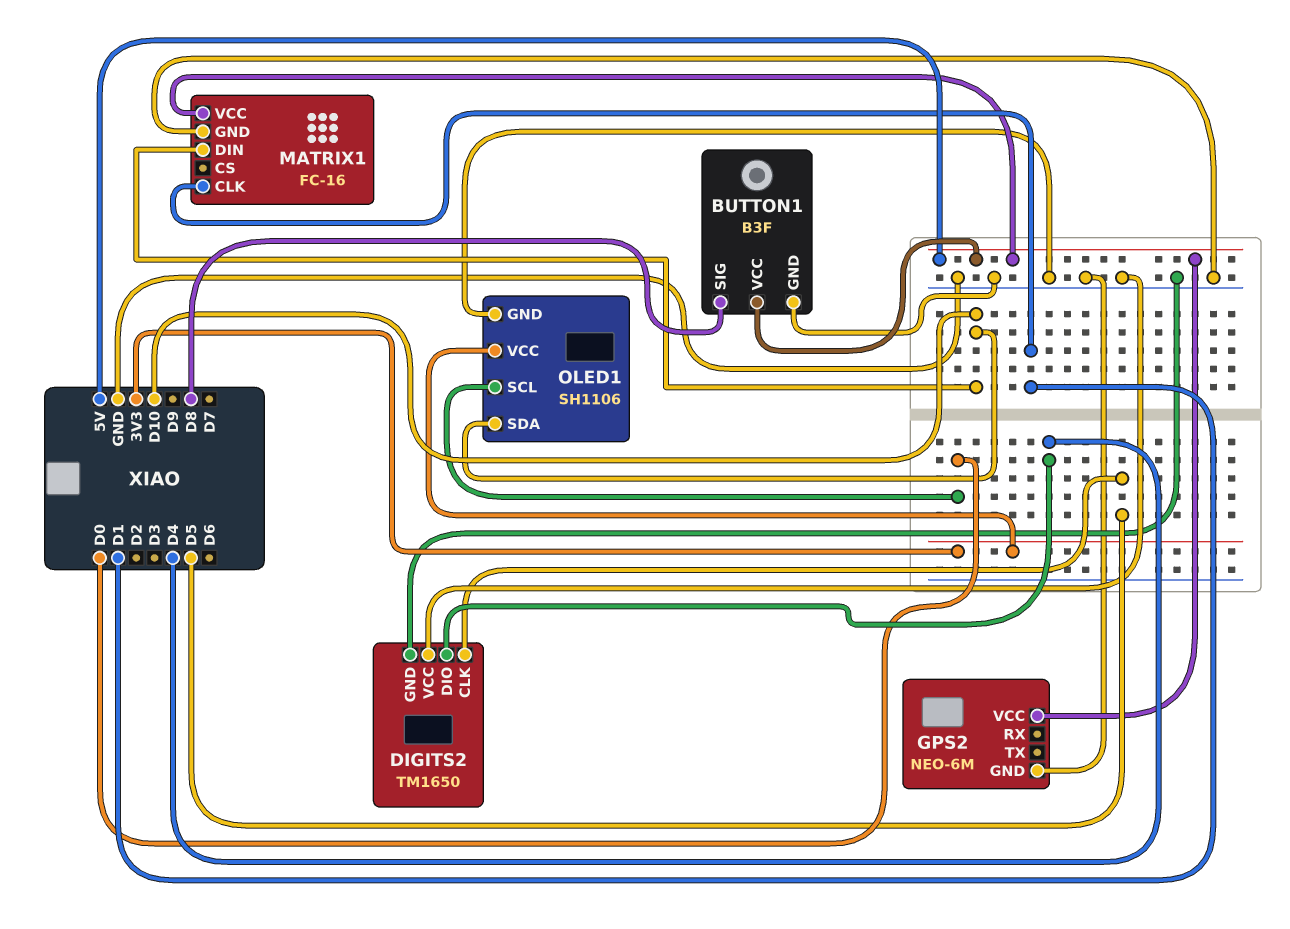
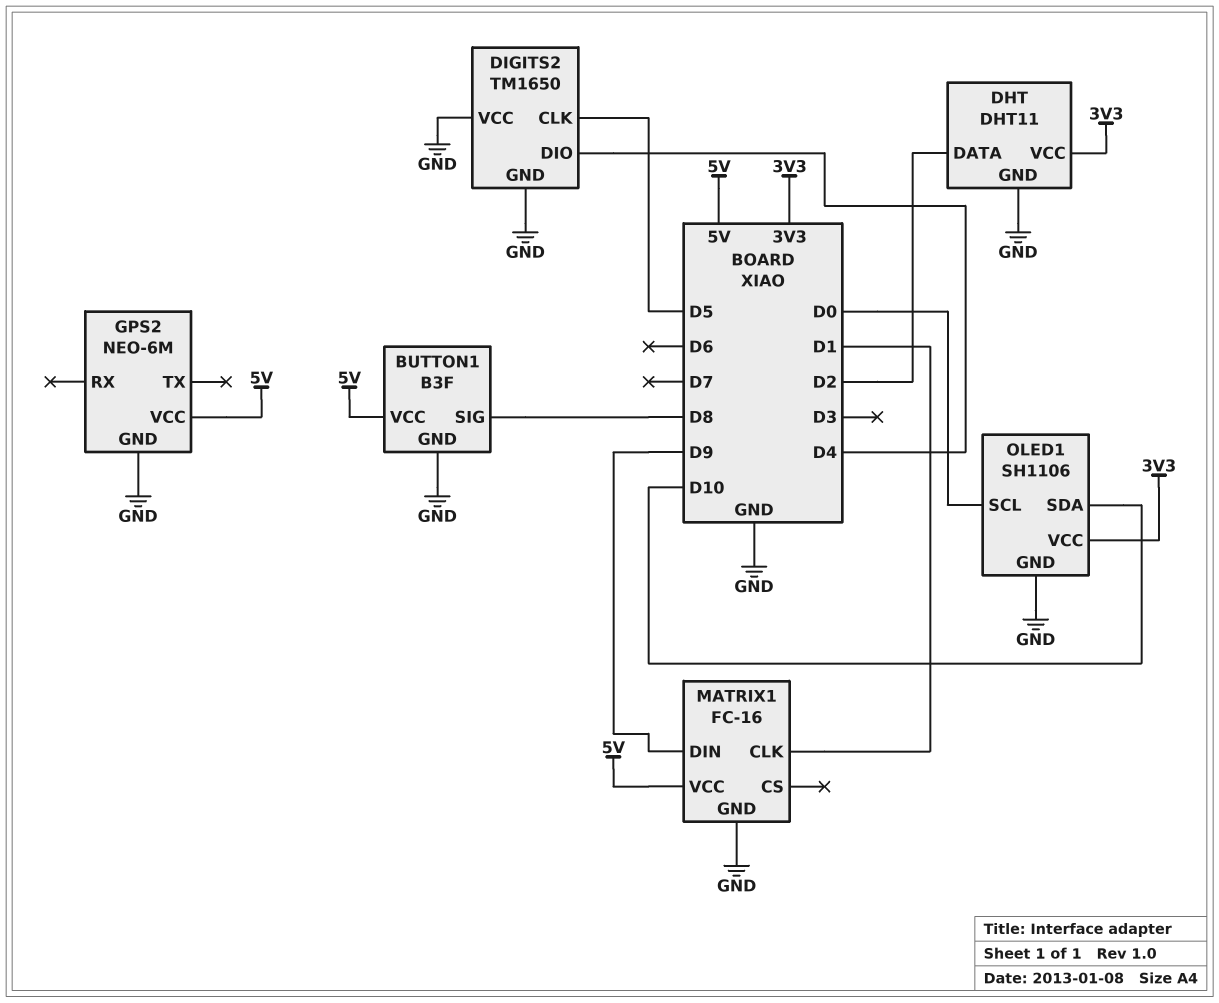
DHT: none -> DHT11
DHT pin DATA: none -> D2
DHT pin GND: none -> GND
DHT pin VCC: none -> 3V3
MATRIX1 pin DIN: D10 -> D9

